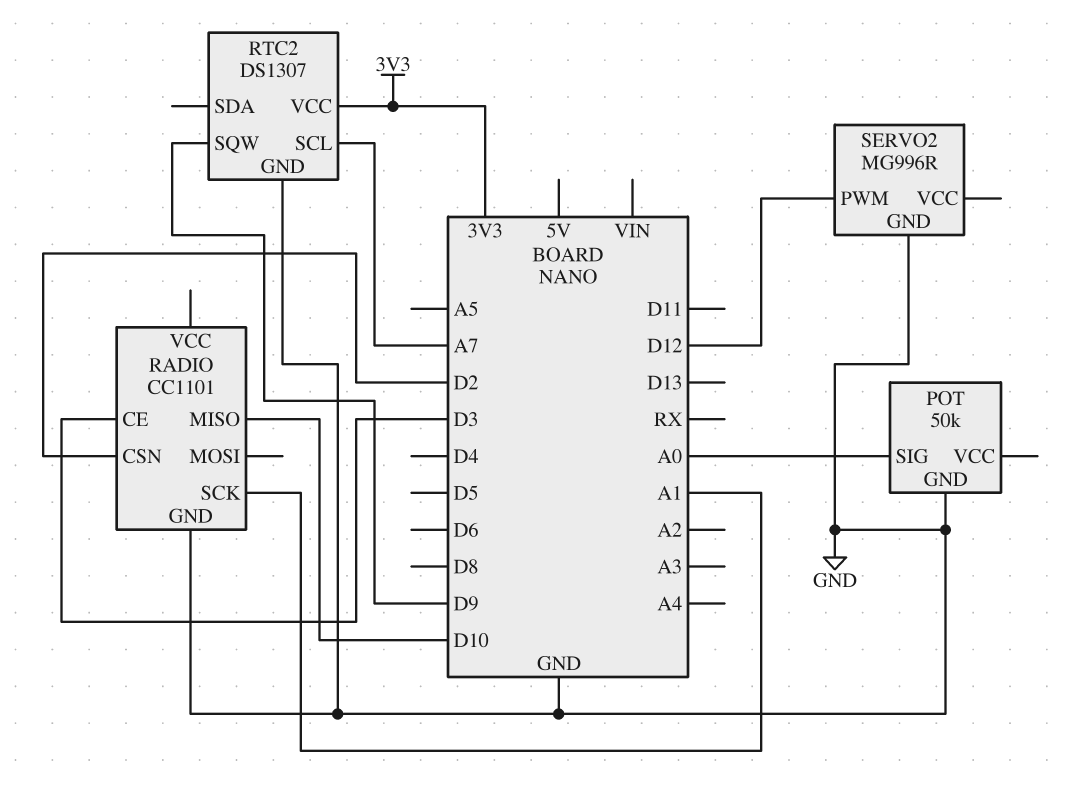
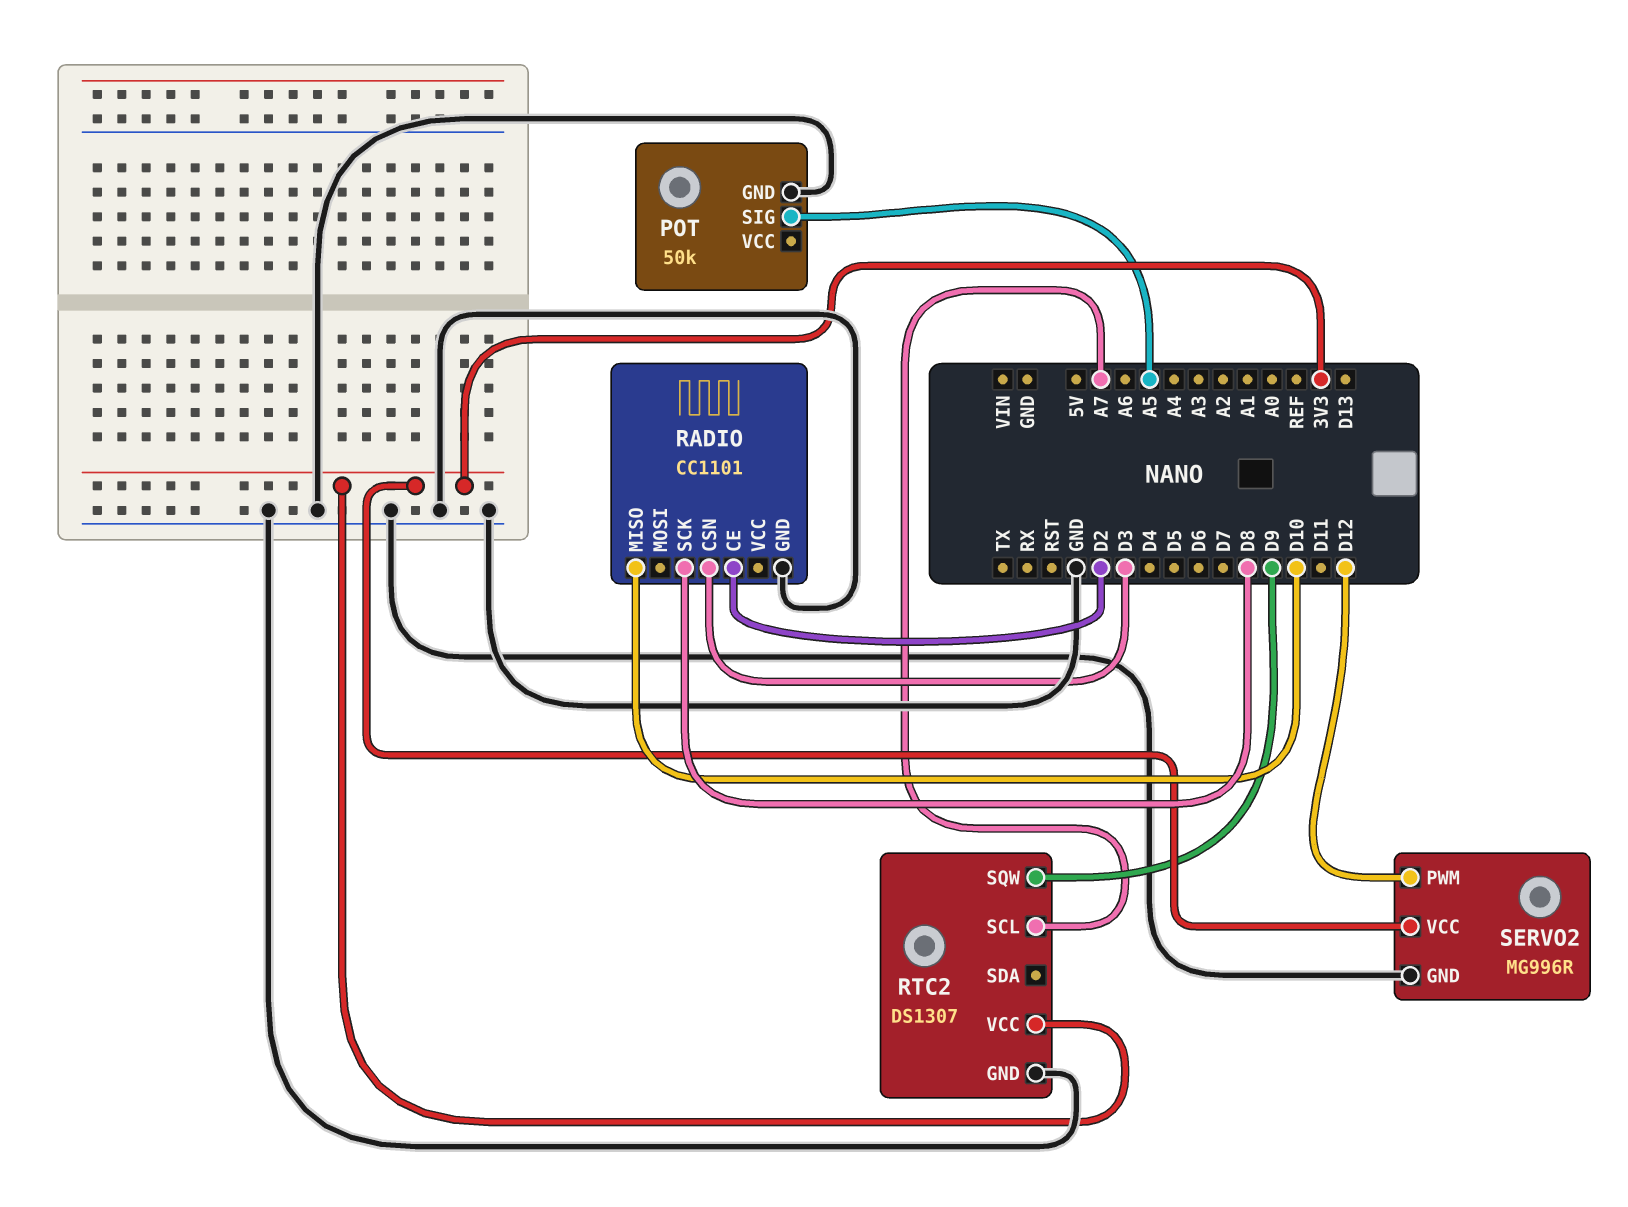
POT pin SIG: A0 -> A5
RADIO pin CE: D3 -> D2
RADIO pin CSN: D2 -> D3
RADIO pin SCK: A1 -> D8
SERVO2 pin VCC: none -> 3V3

